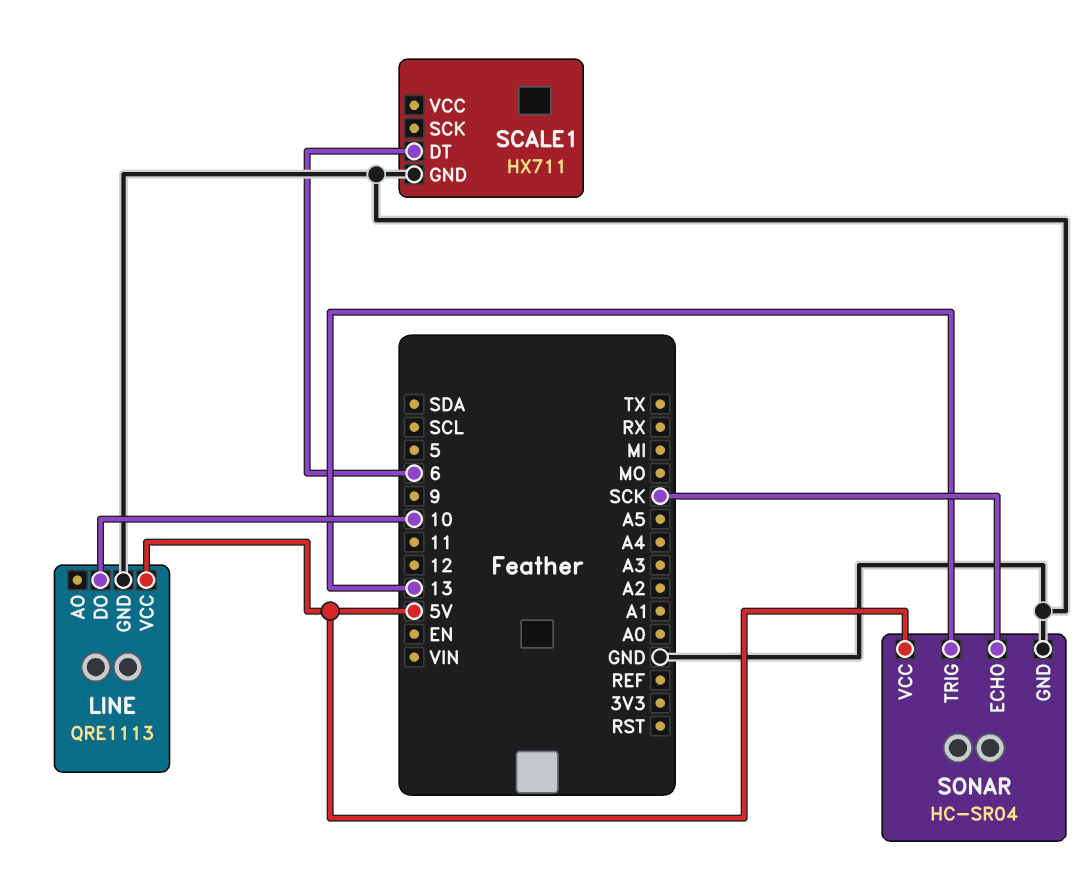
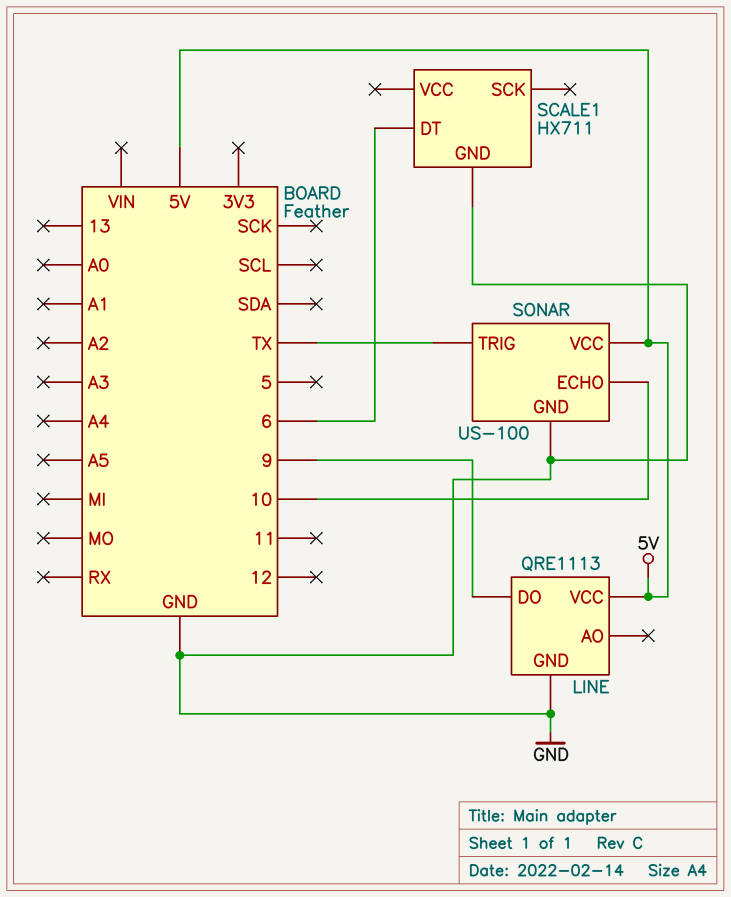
LINE pin DO: 10 -> 9
SONAR: HC-SR04 -> US-100
SONAR pin ECHO: SCK -> 10
SONAR pin TRIG: 13 -> TX

